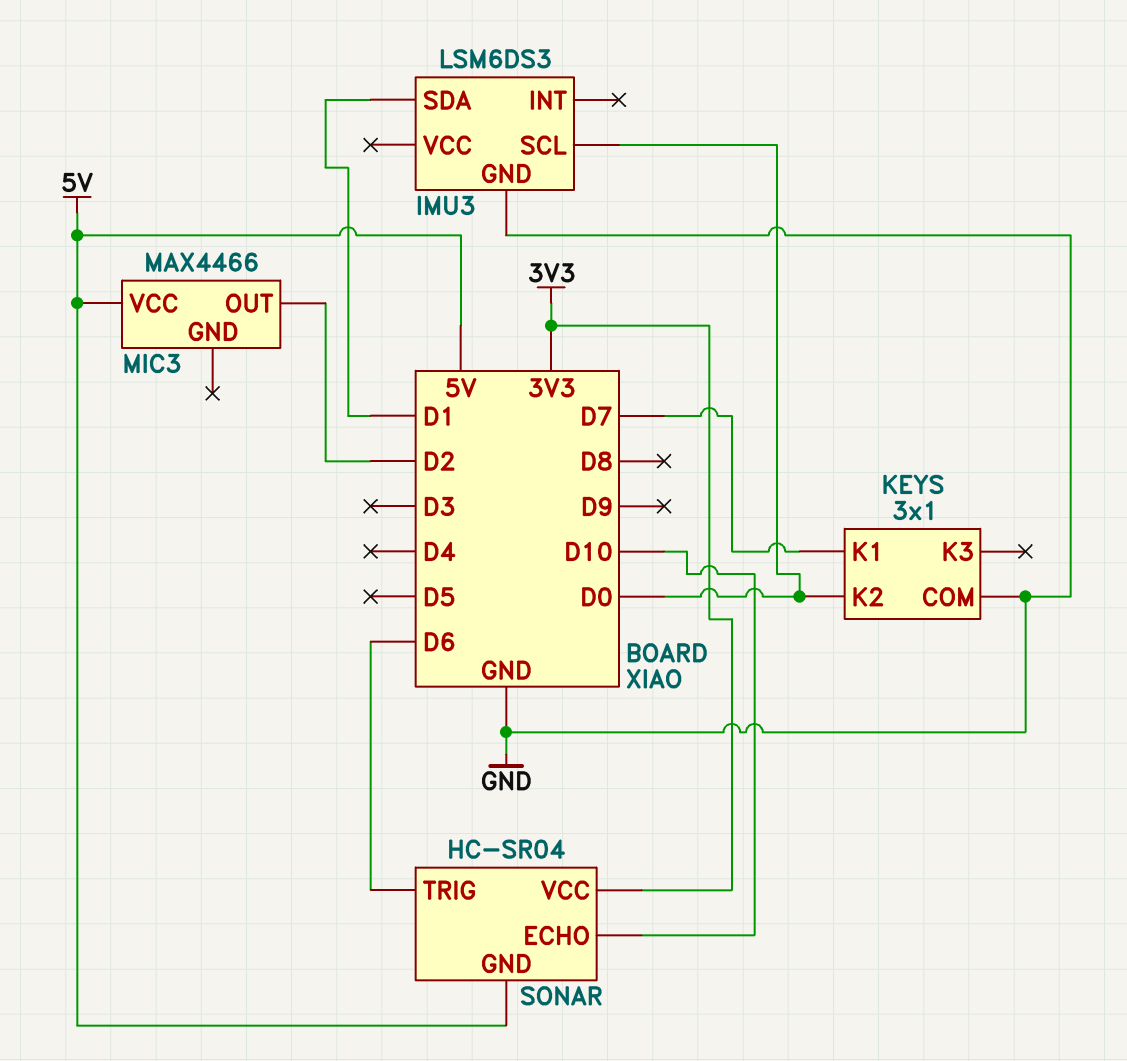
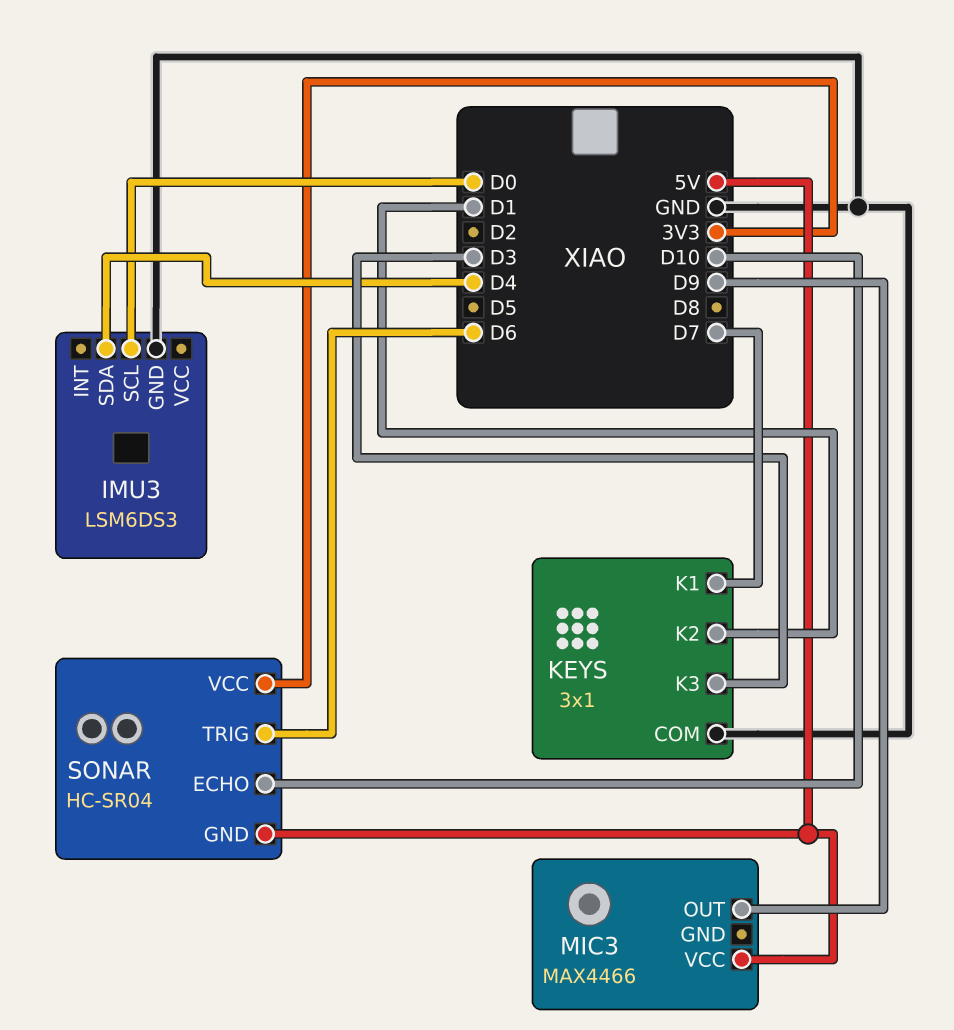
IMU3 pin SDA: D1 -> D4
KEYS pin K2: D0 -> D1
KEYS pin K3: none -> D3
MIC3 pin OUT: D2 -> D9

